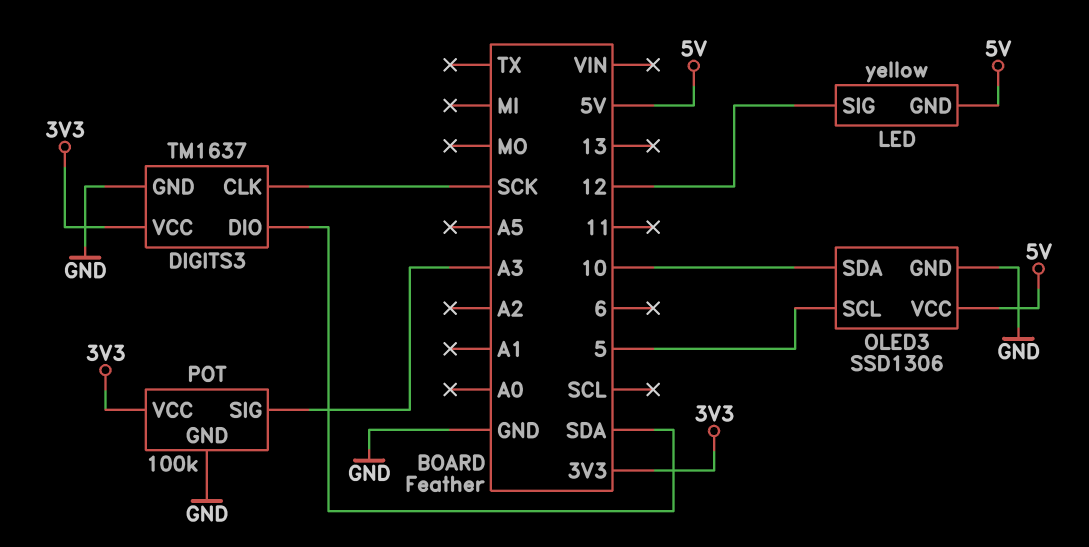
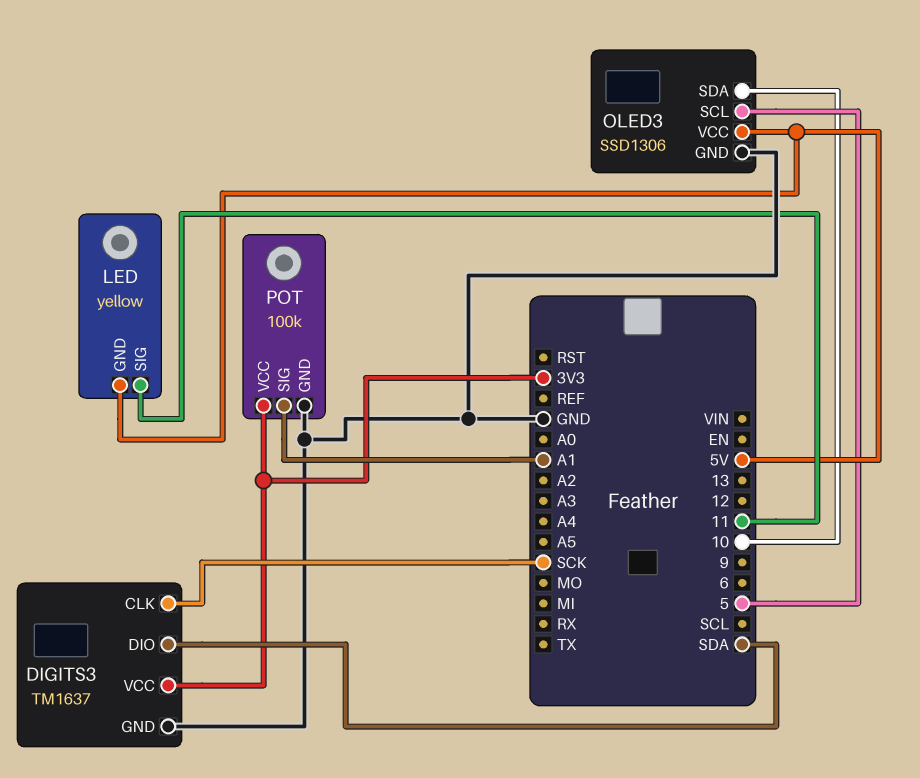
LED pin SIG: 12 -> 11
POT pin SIG: A3 -> A1

